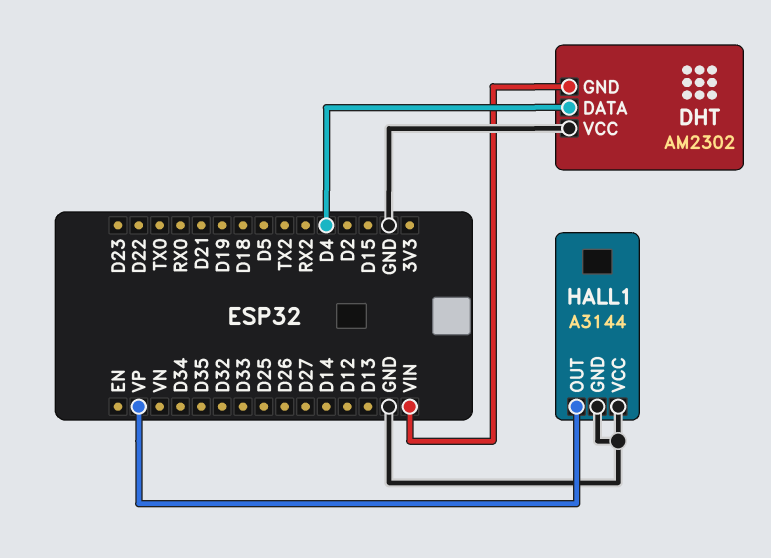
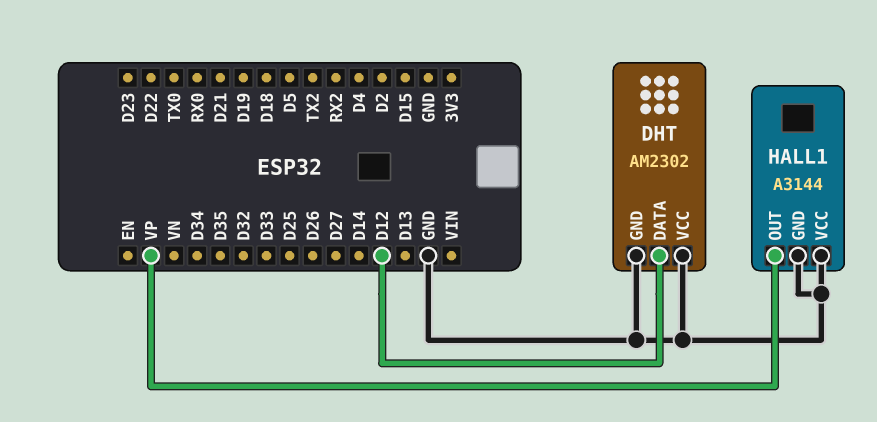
DHT pin DATA: D4 -> D12
DHT pin GND: VIN -> GND

